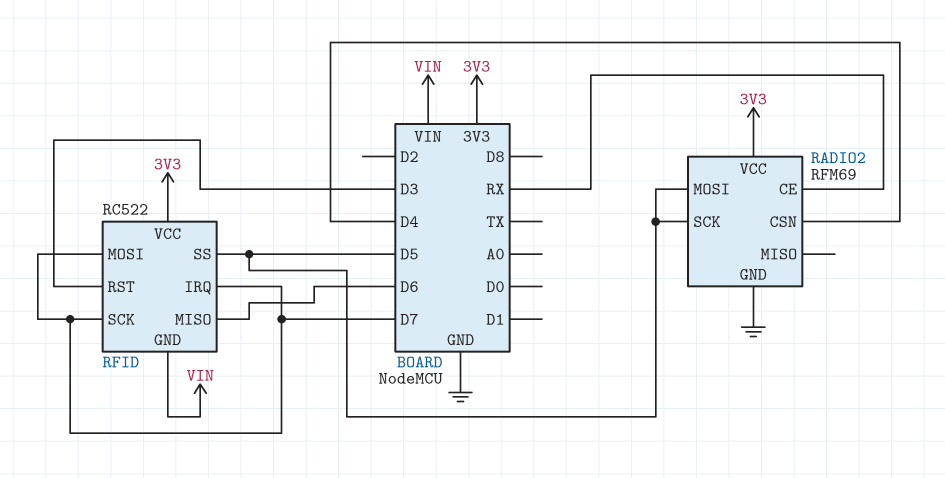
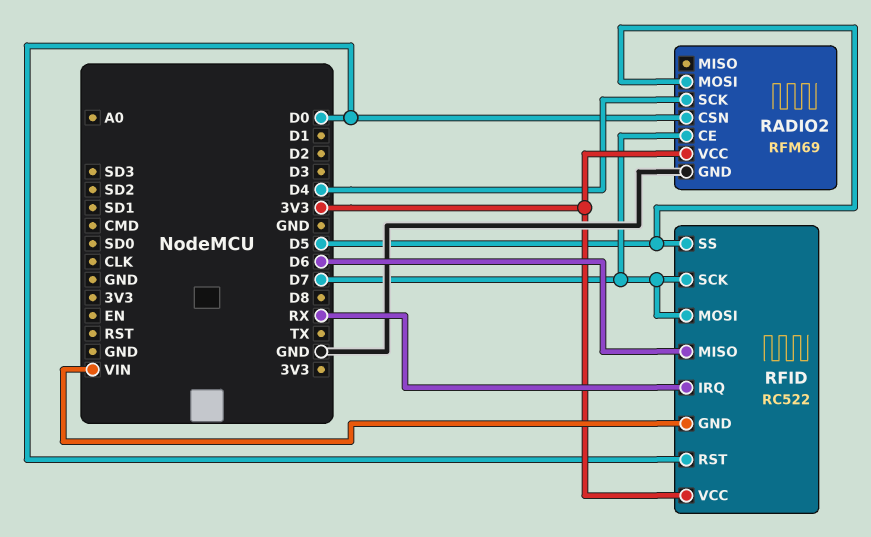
RADIO2 pin CE: RX -> D7
RADIO2 pin CSN: D4 -> D0
RADIO2 pin SCK: D5 -> D4
RFID pin IRQ: D7 -> RX
RFID pin RST: D3 -> D0

